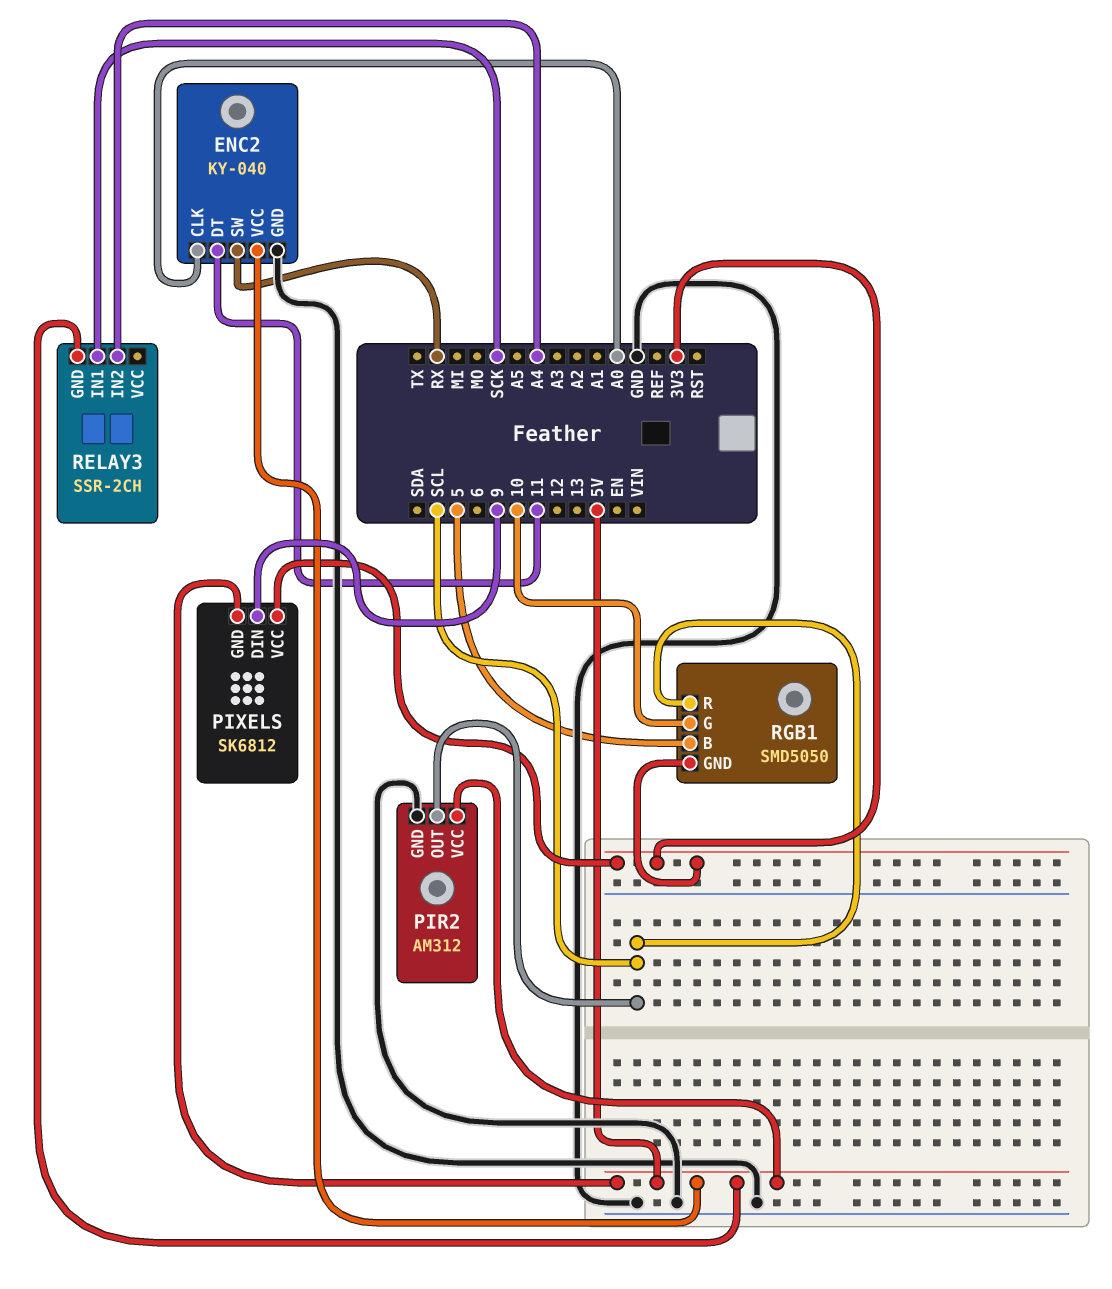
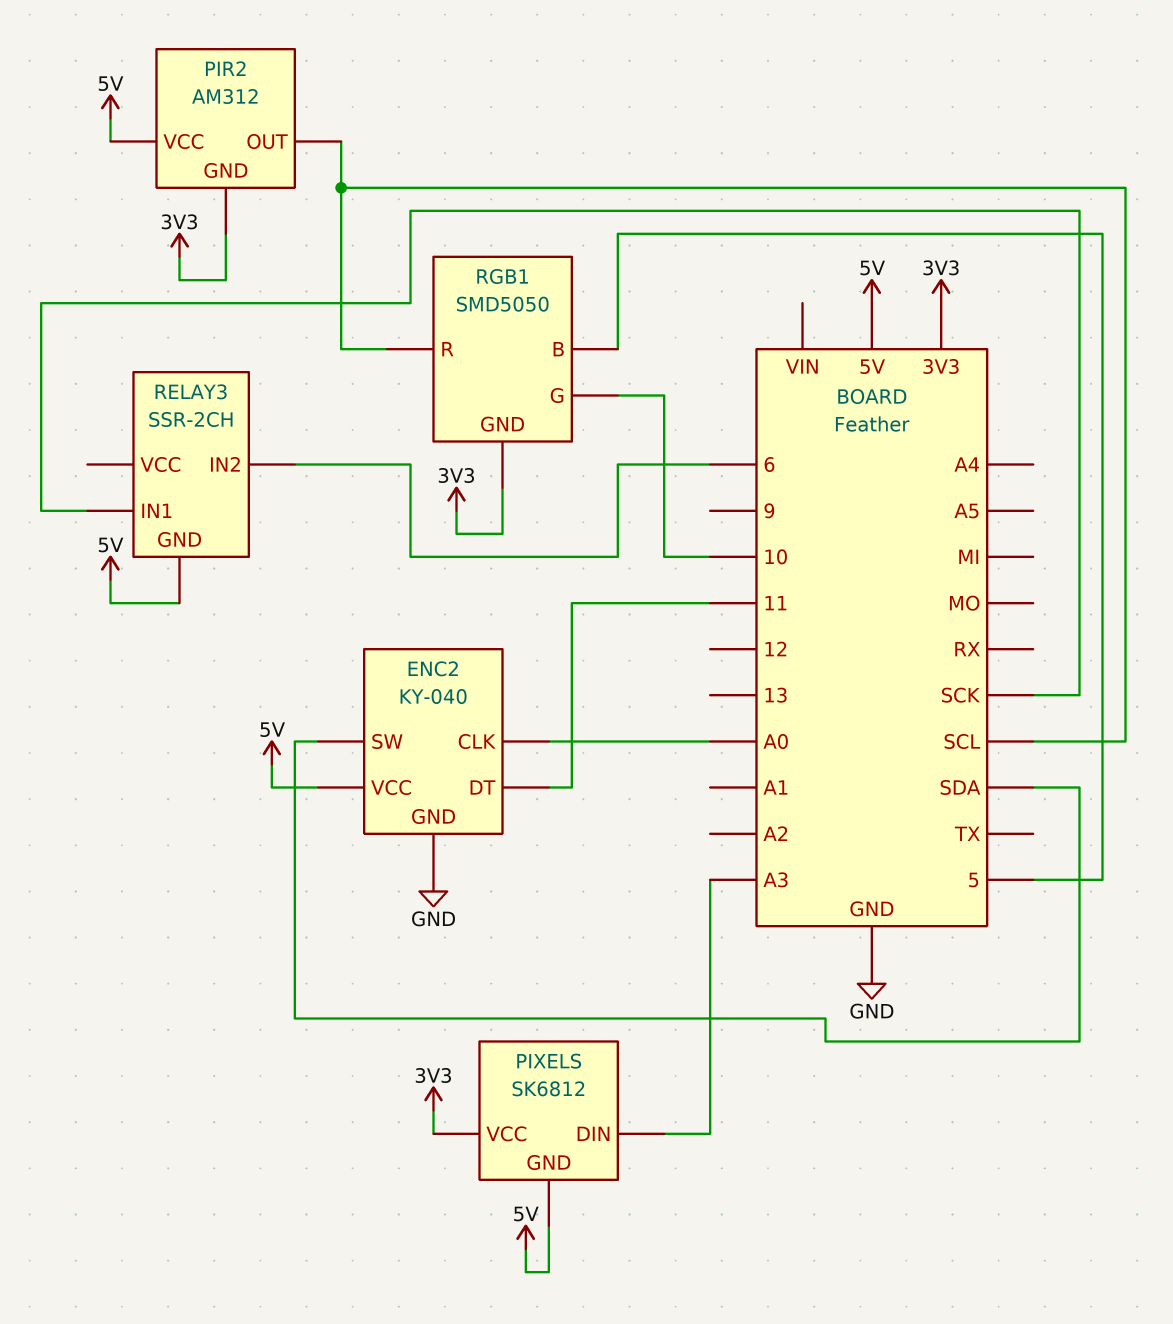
ENC2 pin SW: RX -> SDA
PIR2 pin GND: GND -> 3V3
PIXELS pin DIN: 9 -> A3
RELAY3 pin IN2: A4 -> 6

